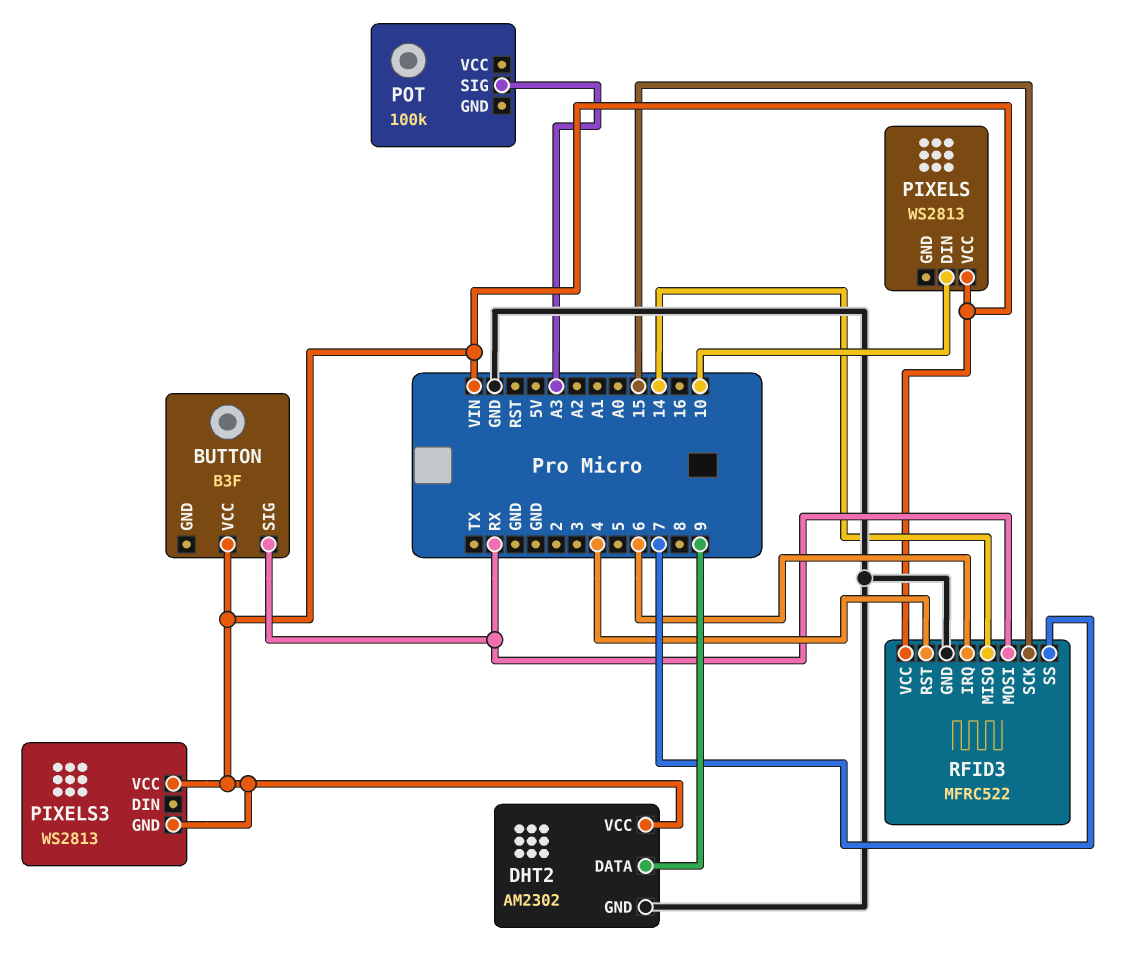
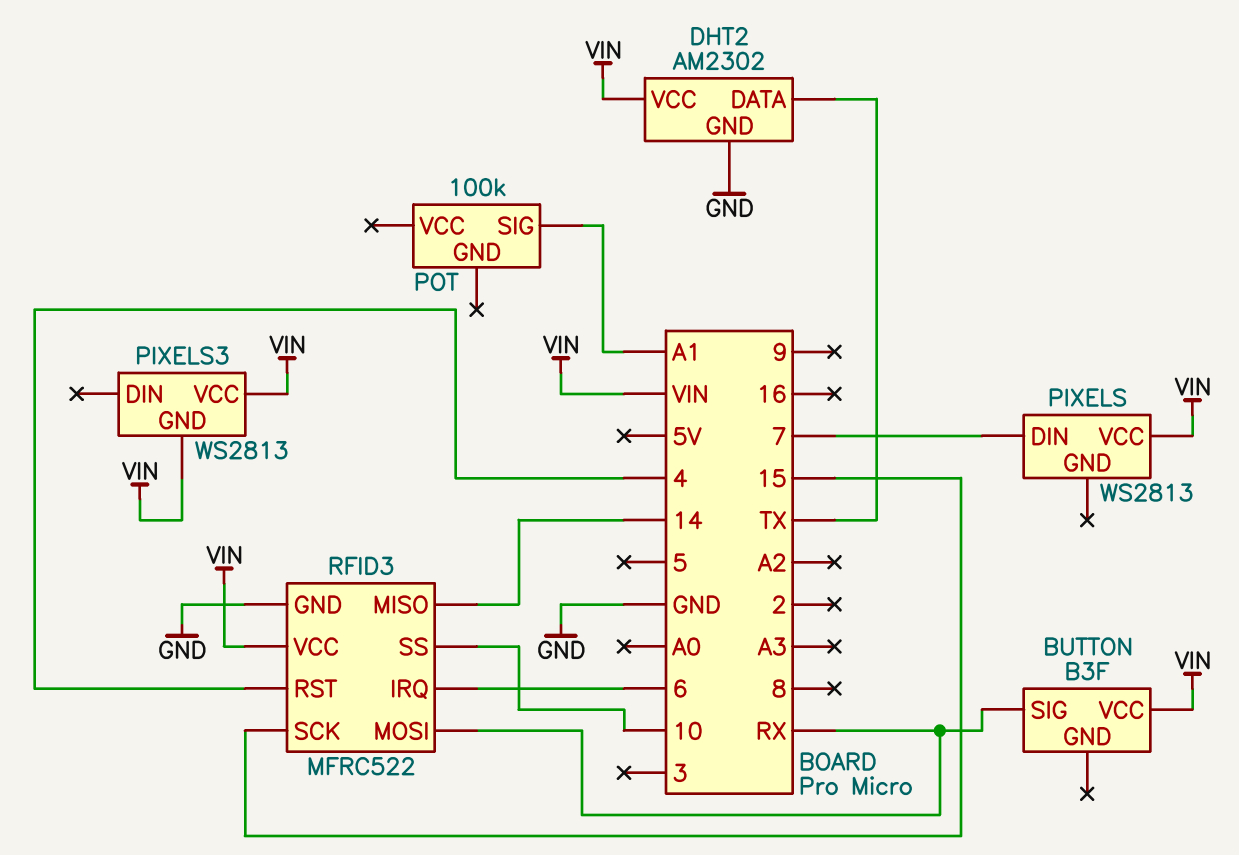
DHT2 pin DATA: 9 -> TX
PIXELS pin DIN: 10 -> 7
POT pin SIG: A3 -> A1
RFID3 pin SS: 7 -> 10

